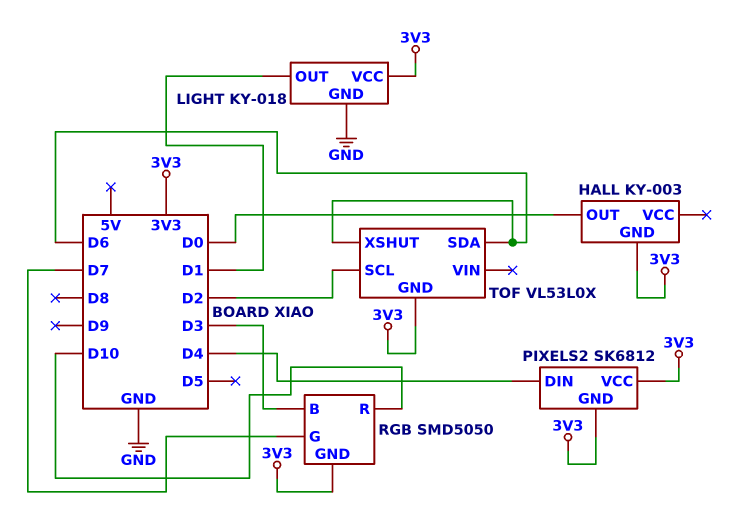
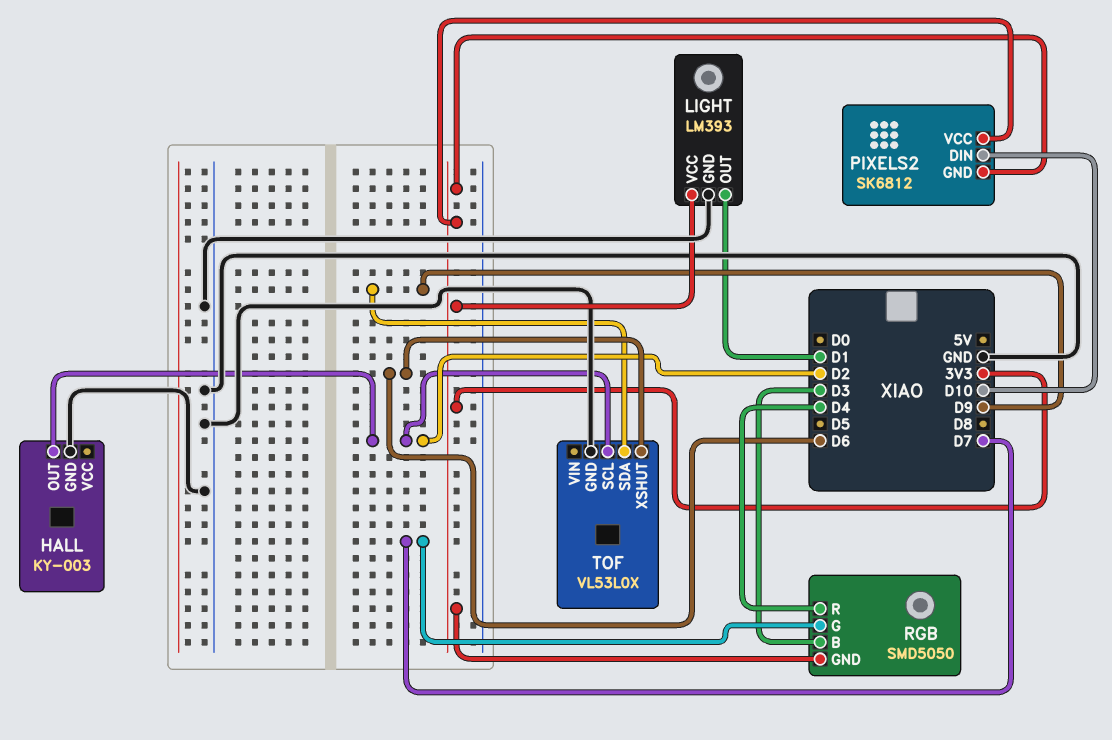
HALL pin GND: 3V3 -> GND
HALL pin OUT: D0 -> D2
LIGHT: KY-018 -> LM393
PIXELS2 pin DIN: D4 -> D10
RGB pin R: D10 -> D4
TOF pin GND: 3V3 -> GND
TOF pin SDA: D6 -> D9

